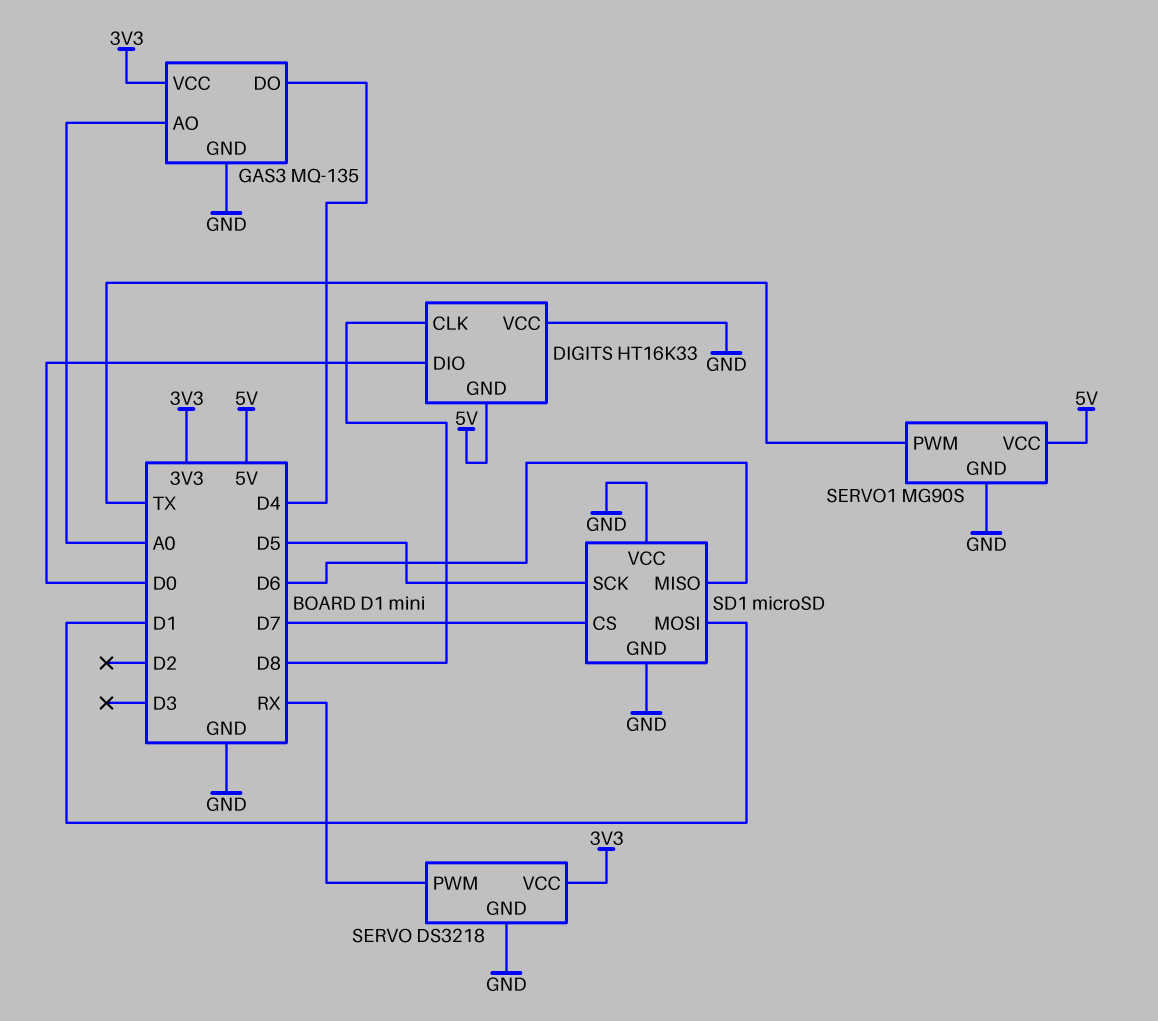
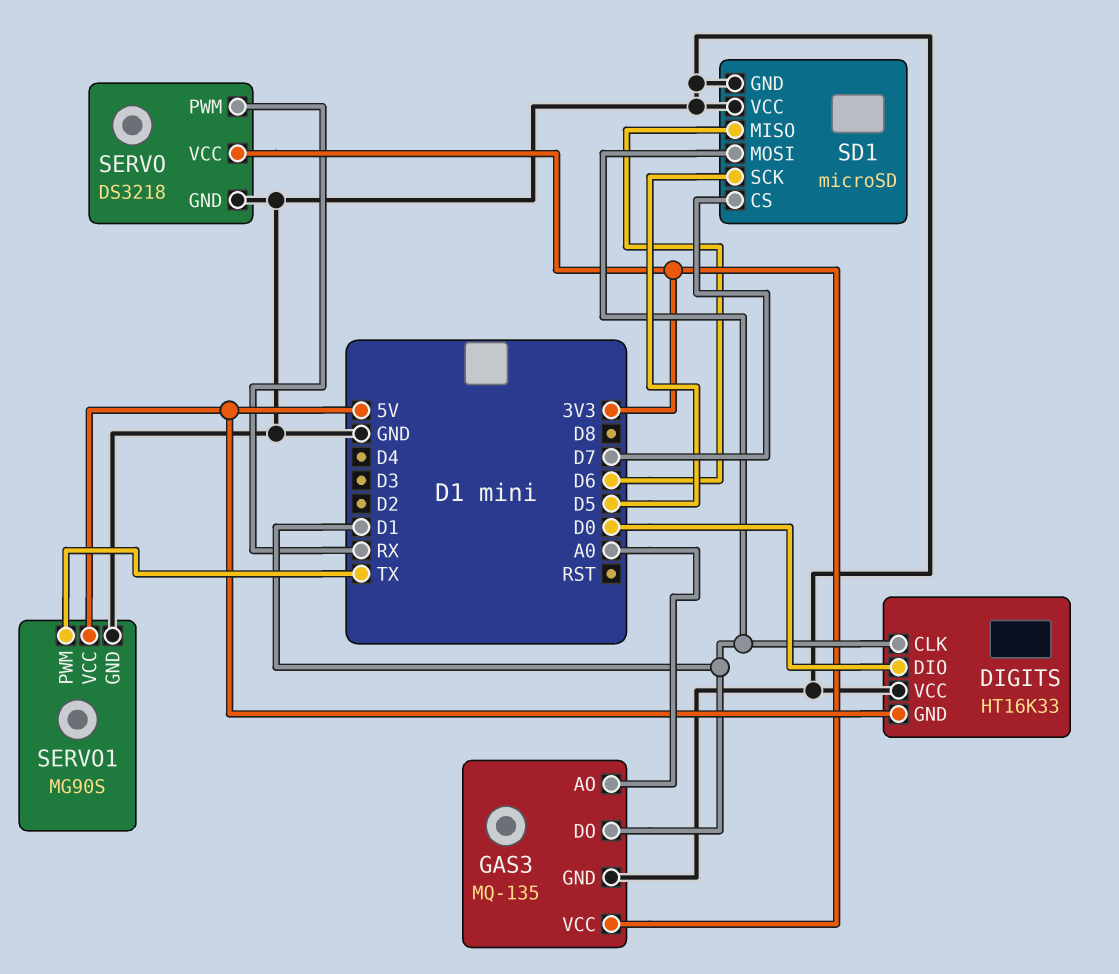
DIGITS pin CLK: D8 -> D1
GAS3 pin DO: D4 -> D1

